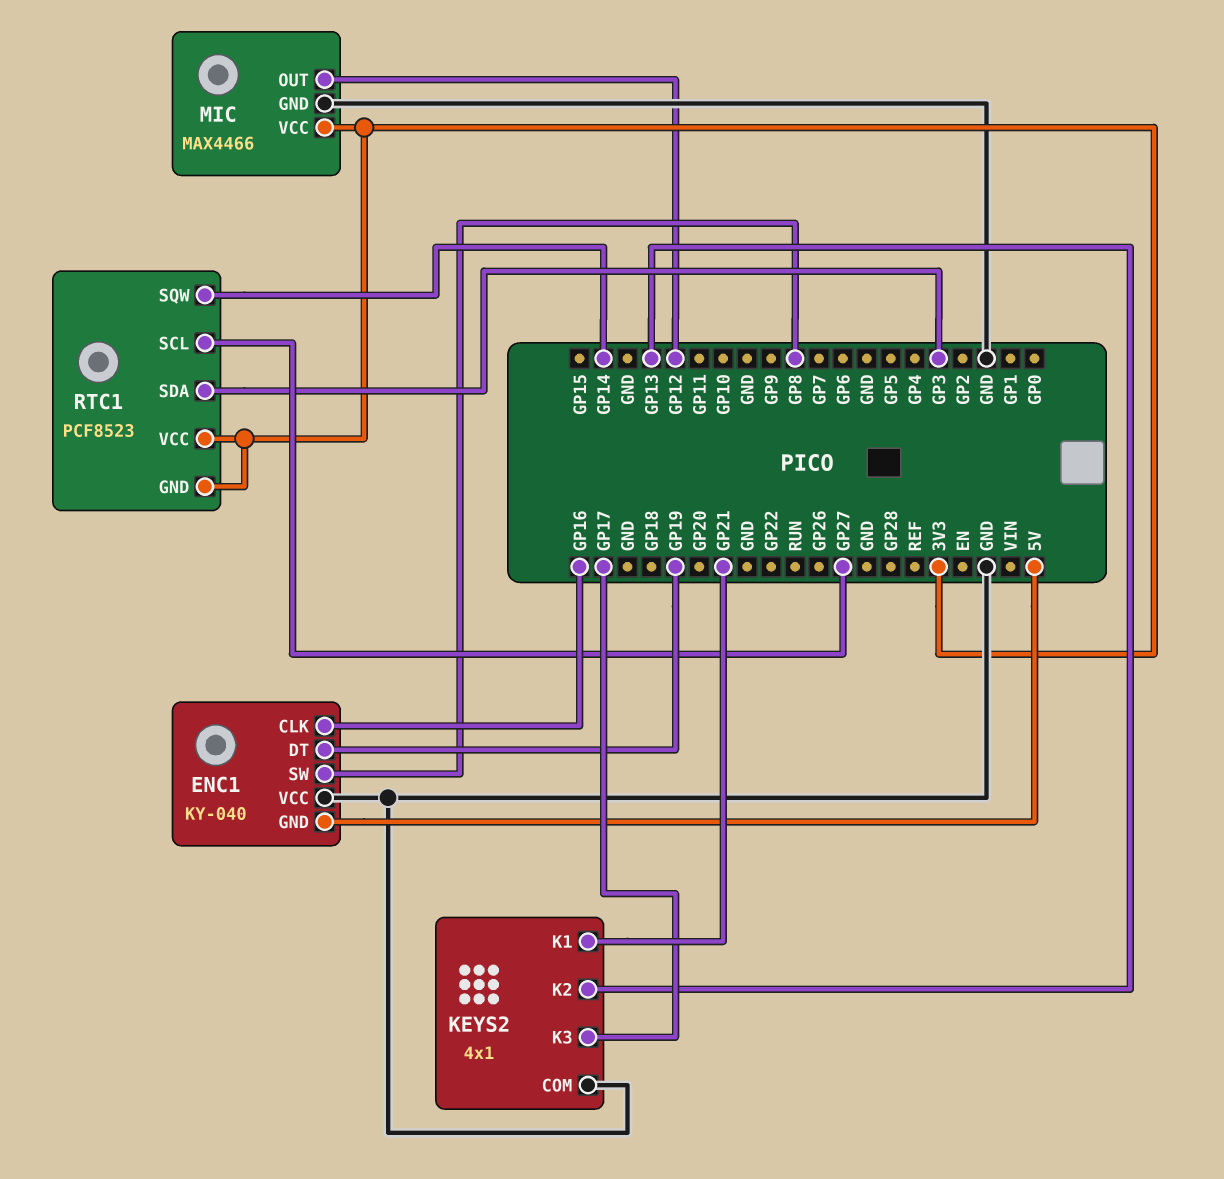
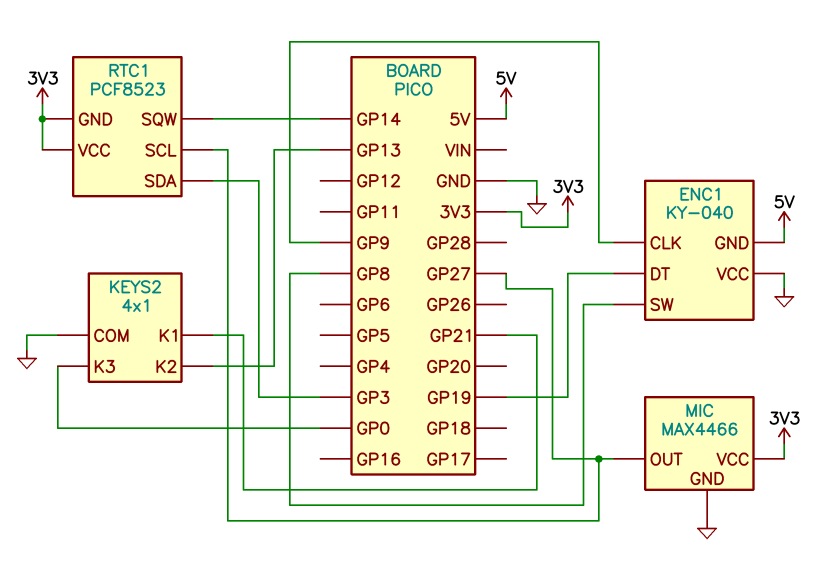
ENC1 pin CLK: GP16 -> GP9
KEYS2 pin K3: GP17 -> GP0
MIC pin OUT: GP12 -> GP27

